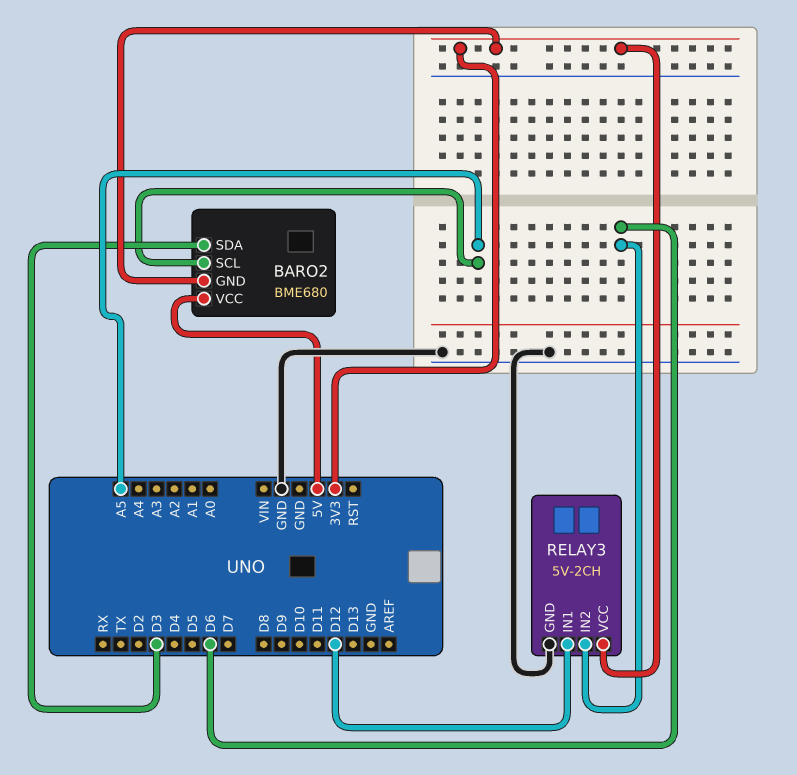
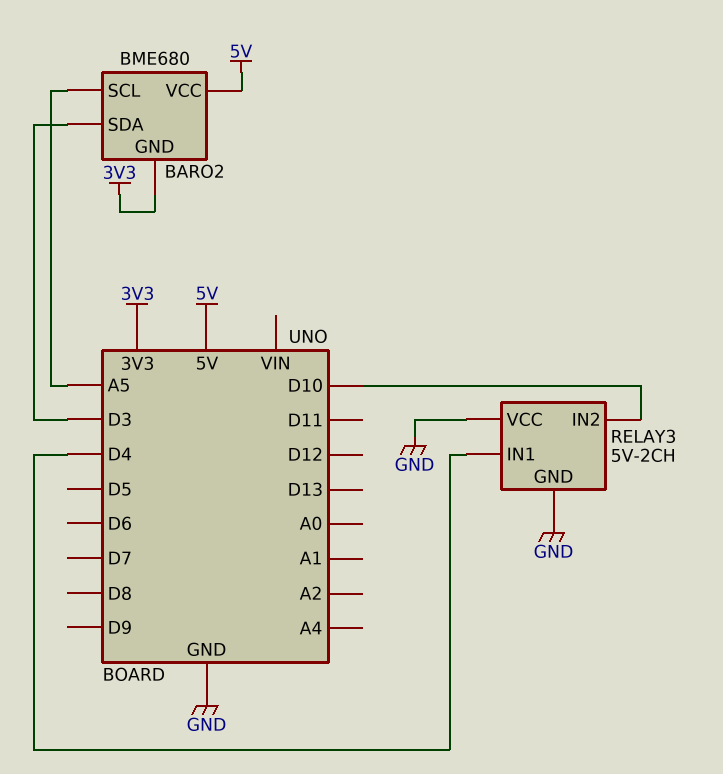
RELAY3 pin IN1: D12 -> D4
RELAY3 pin IN2: D6 -> D10
RELAY3 pin VCC: 3V3 -> GND

